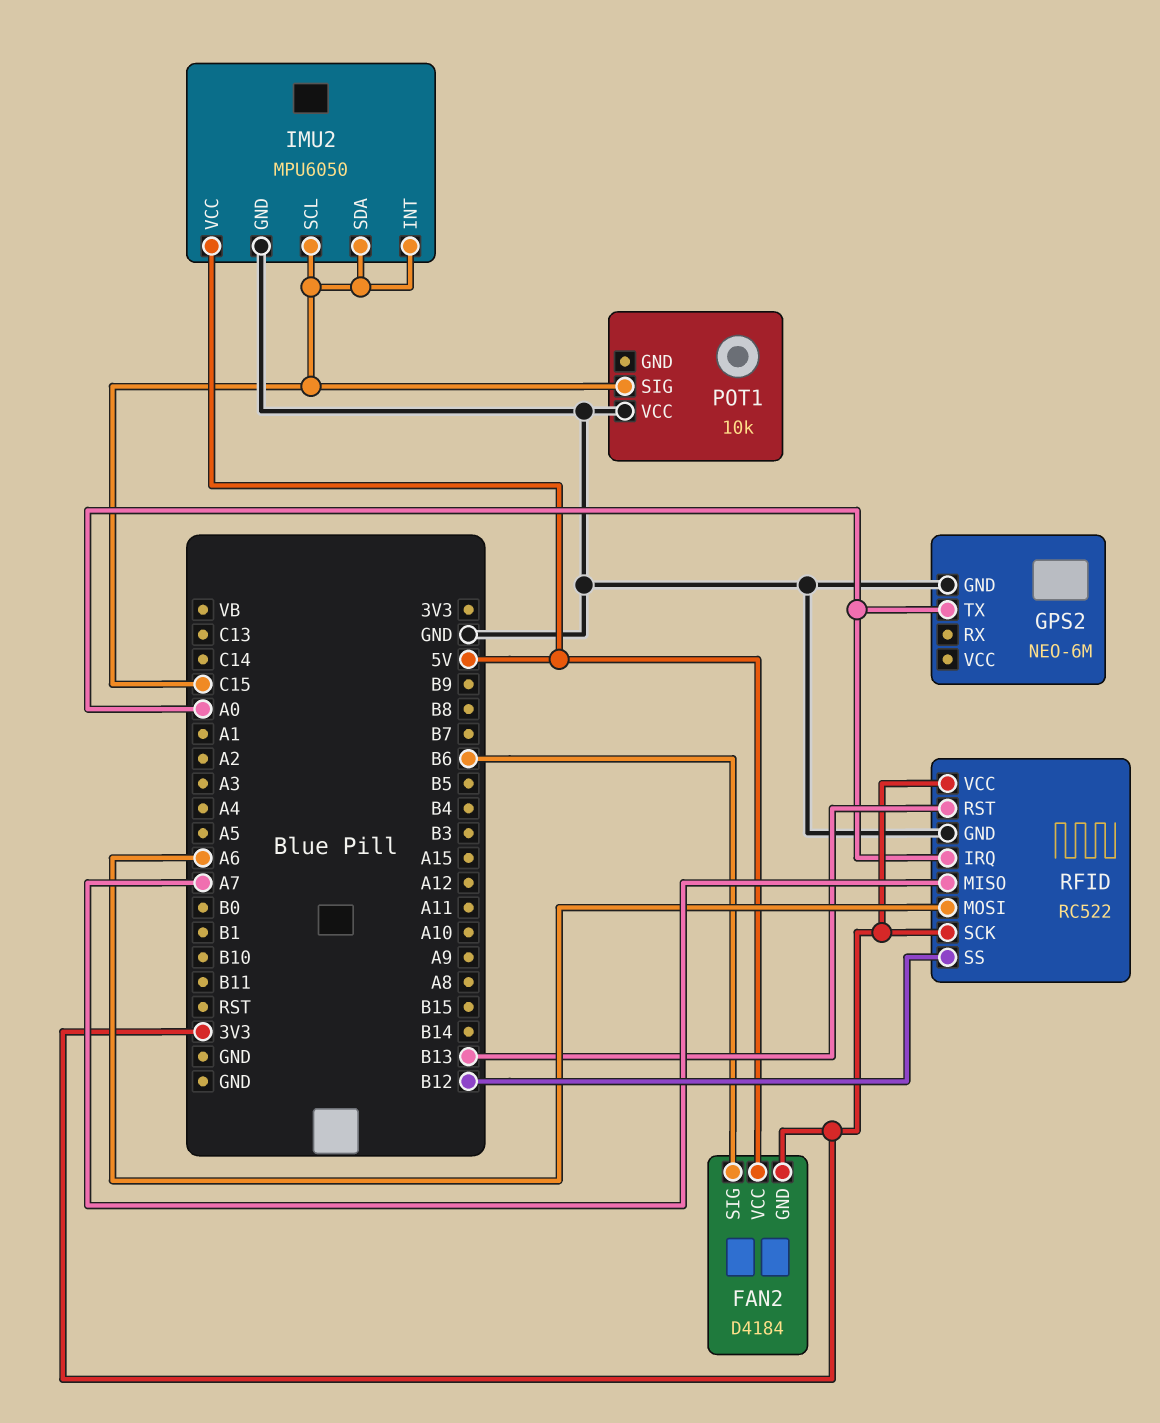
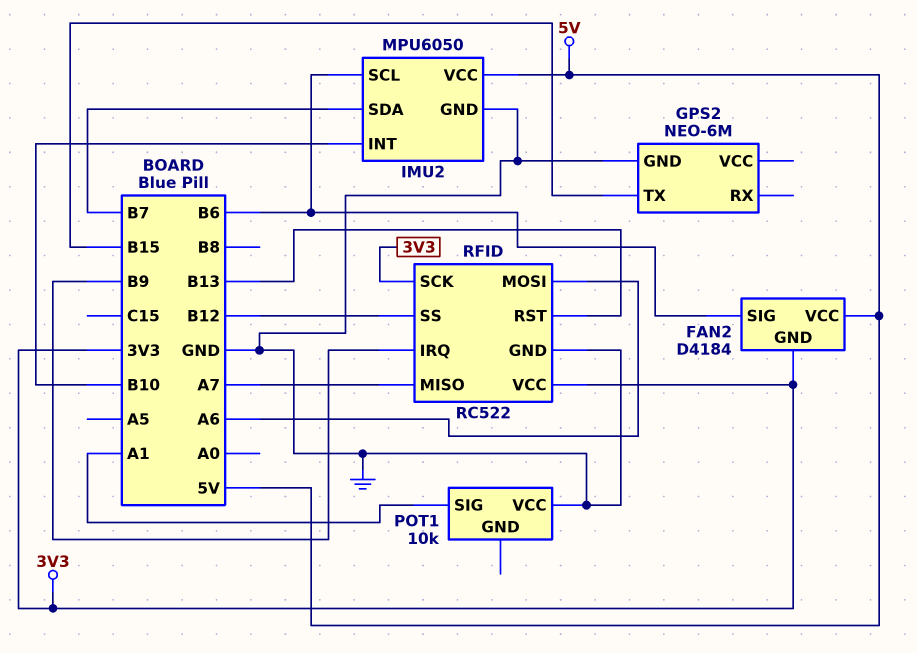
GPS2 pin TX: A0 -> B15
IMU2 pin INT: C15 -> B10
IMU2 pin SCL: C15 -> B6
IMU2 pin SDA: C15 -> B7
POT1 pin SIG: C15 -> A1
RFID pin IRQ: A0 -> B9

